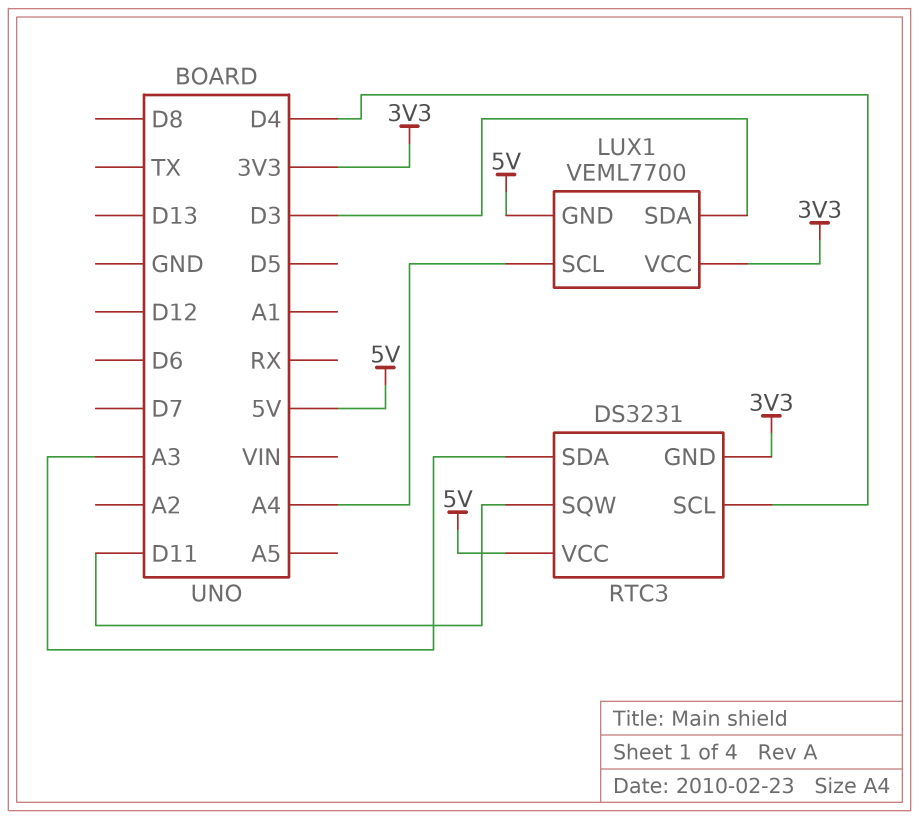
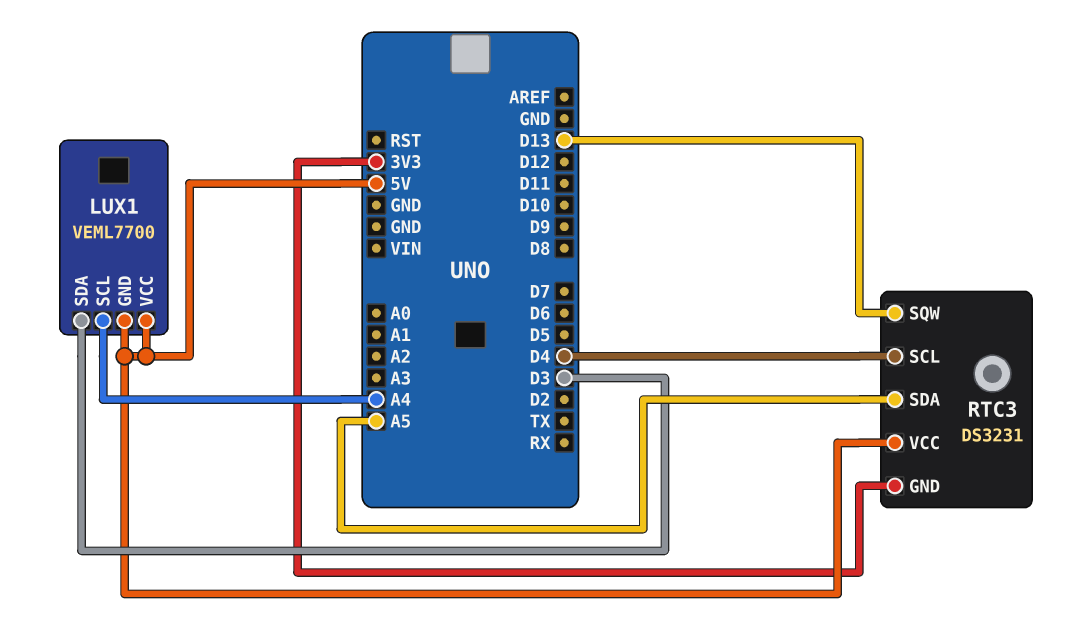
LUX1 pin VCC: 3V3 -> 5V
RTC3 pin SDA: A3 -> A5
RTC3 pin SQW: D11 -> D13

